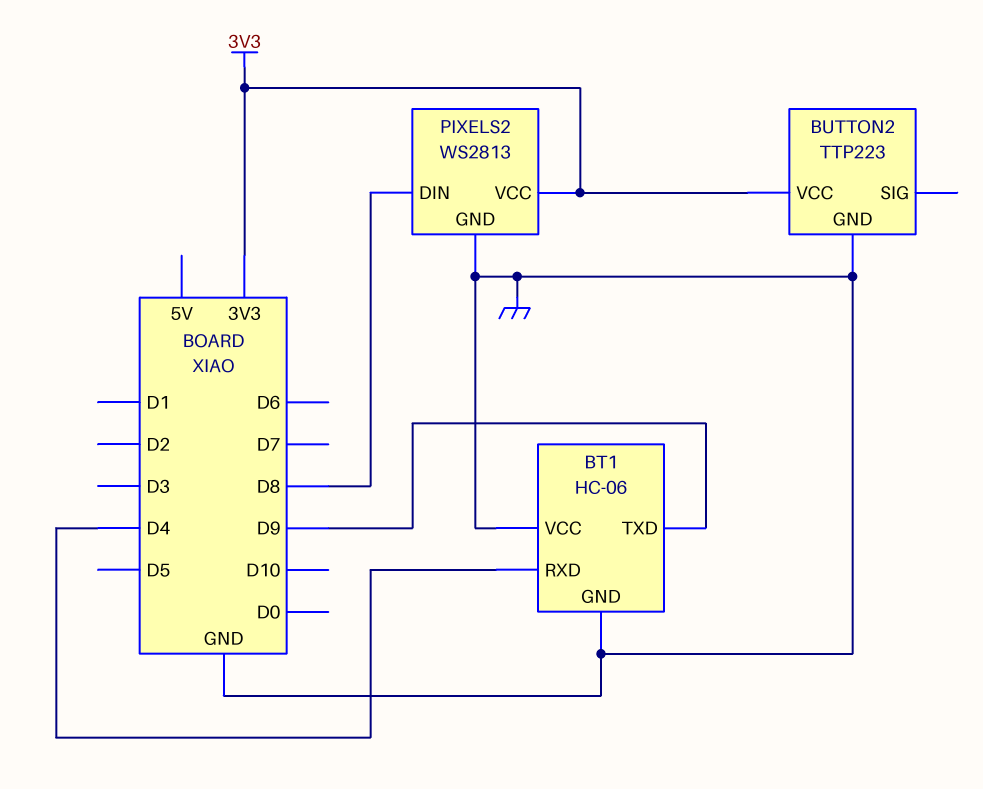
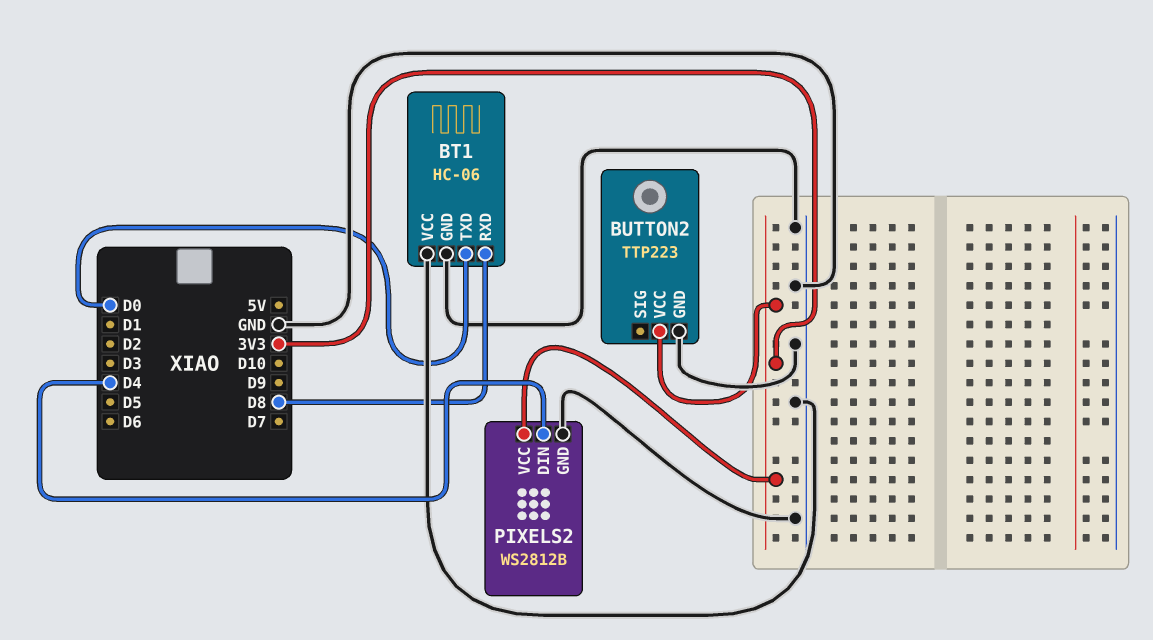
BT1 pin RXD: D4 -> D8
BT1 pin TXD: D9 -> D0
PIXELS2: WS2813 -> WS2812B
PIXELS2 pin DIN: D8 -> D4

